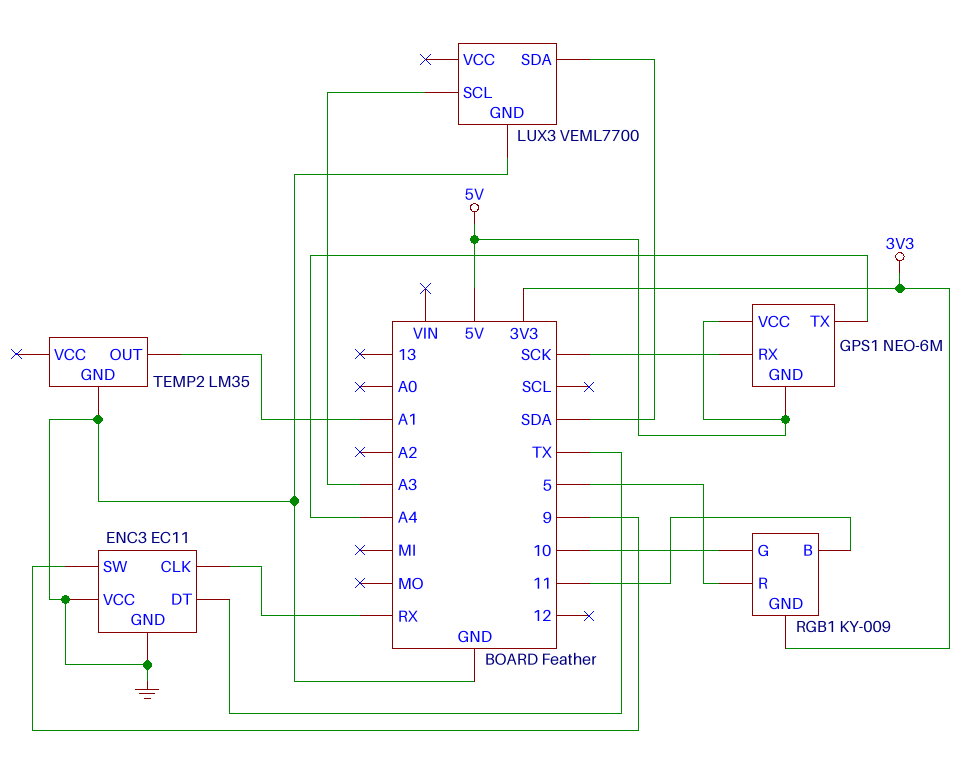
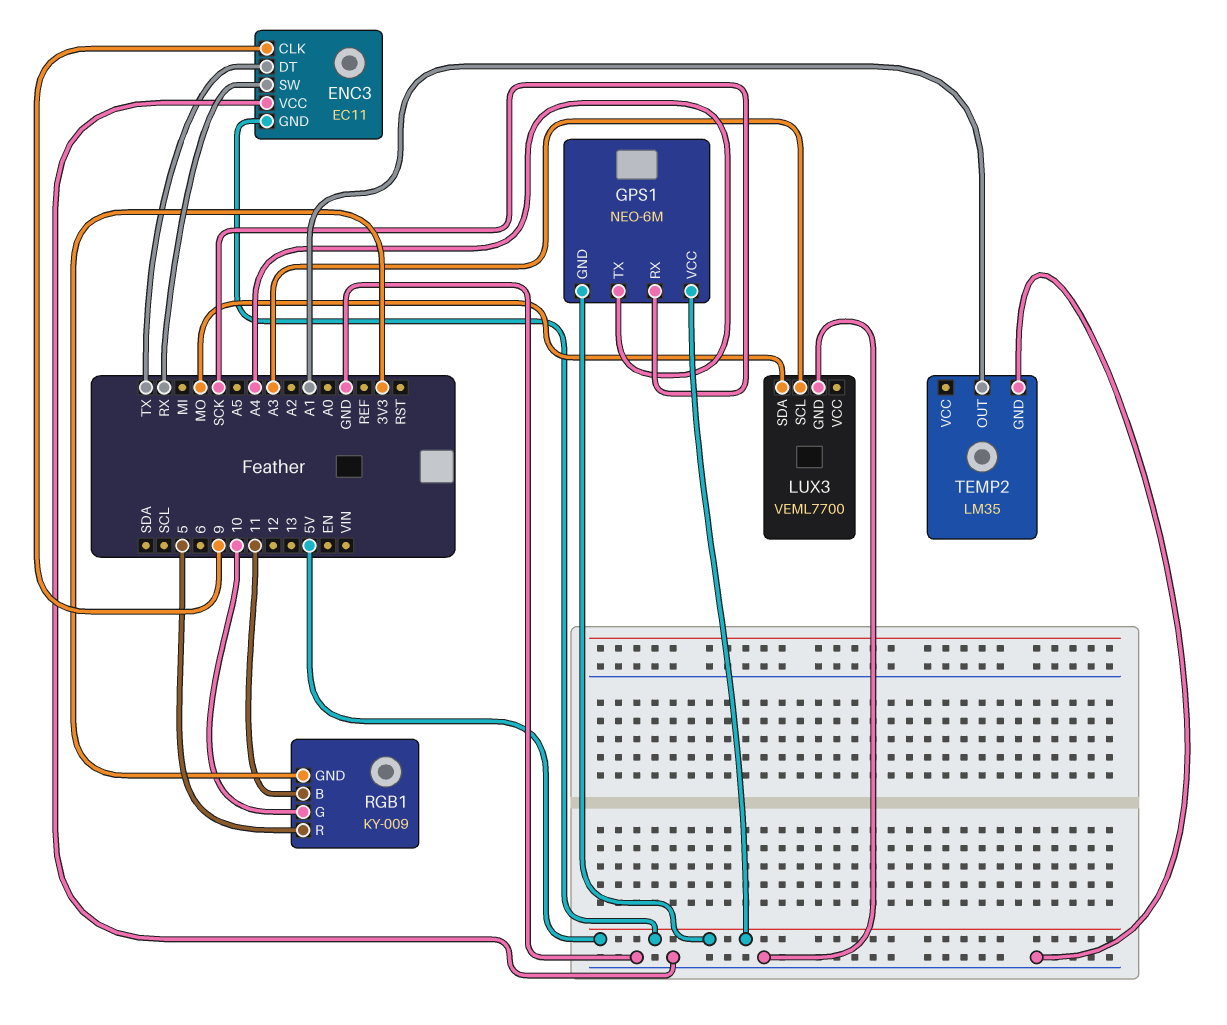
ENC3 pin CLK: RX -> 9
ENC3 pin GND: GND -> 5V
ENC3 pin SW: 9 -> RX
LUX3 pin SDA: SDA -> MO

